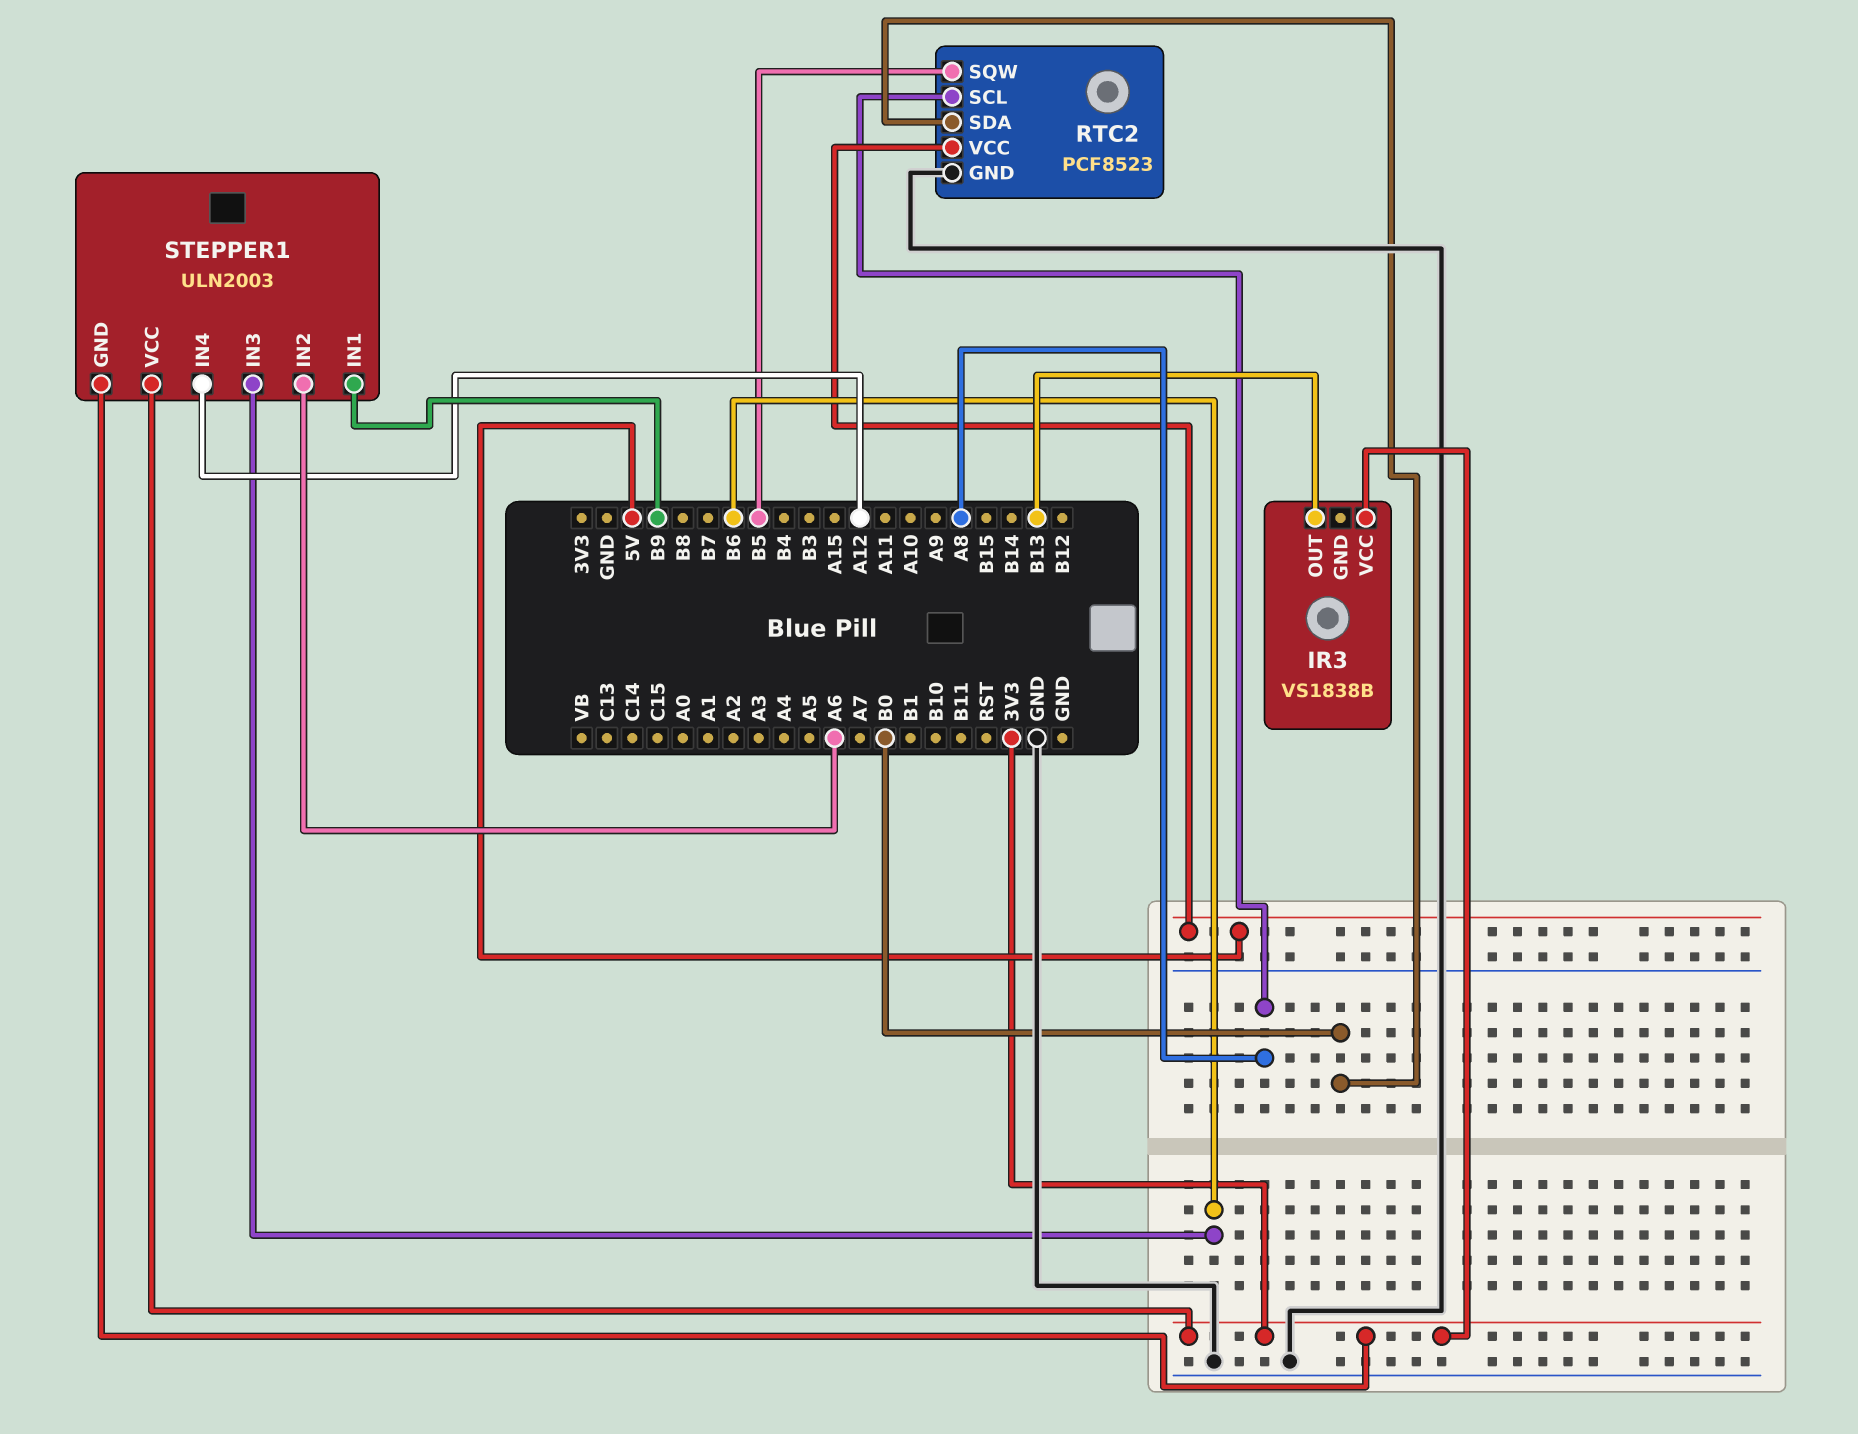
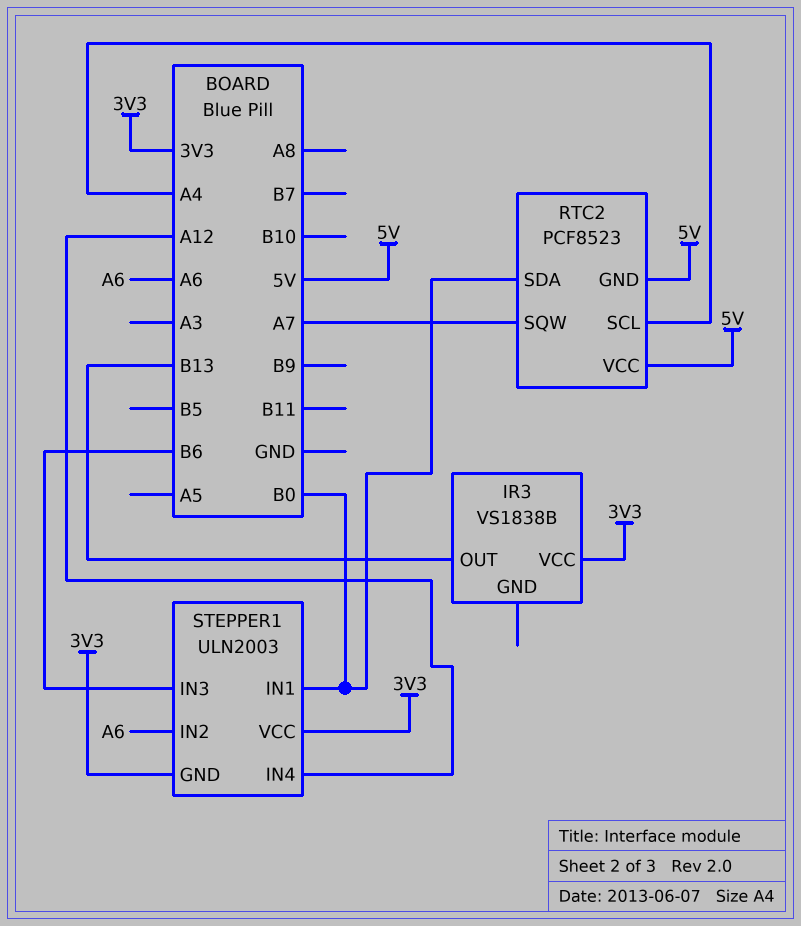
RTC2 pin GND: GND -> 5V
RTC2 pin SCL: A8 -> A4
RTC2 pin SQW: B5 -> A7
STEPPER1 pin IN1: B9 -> B0

